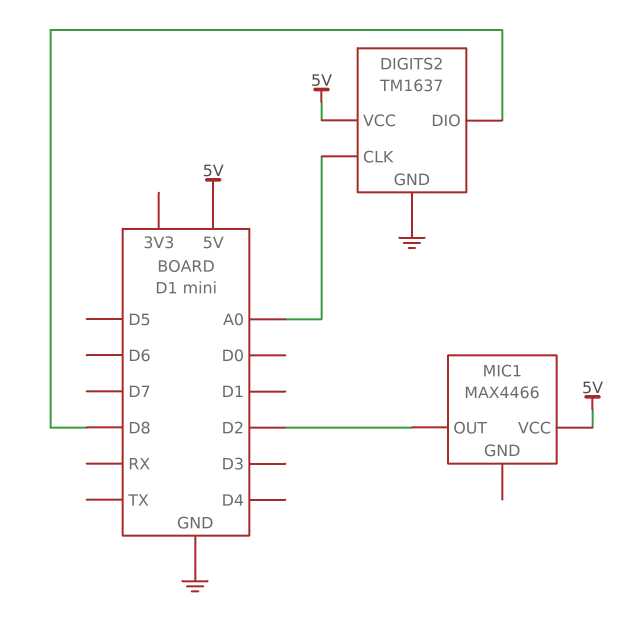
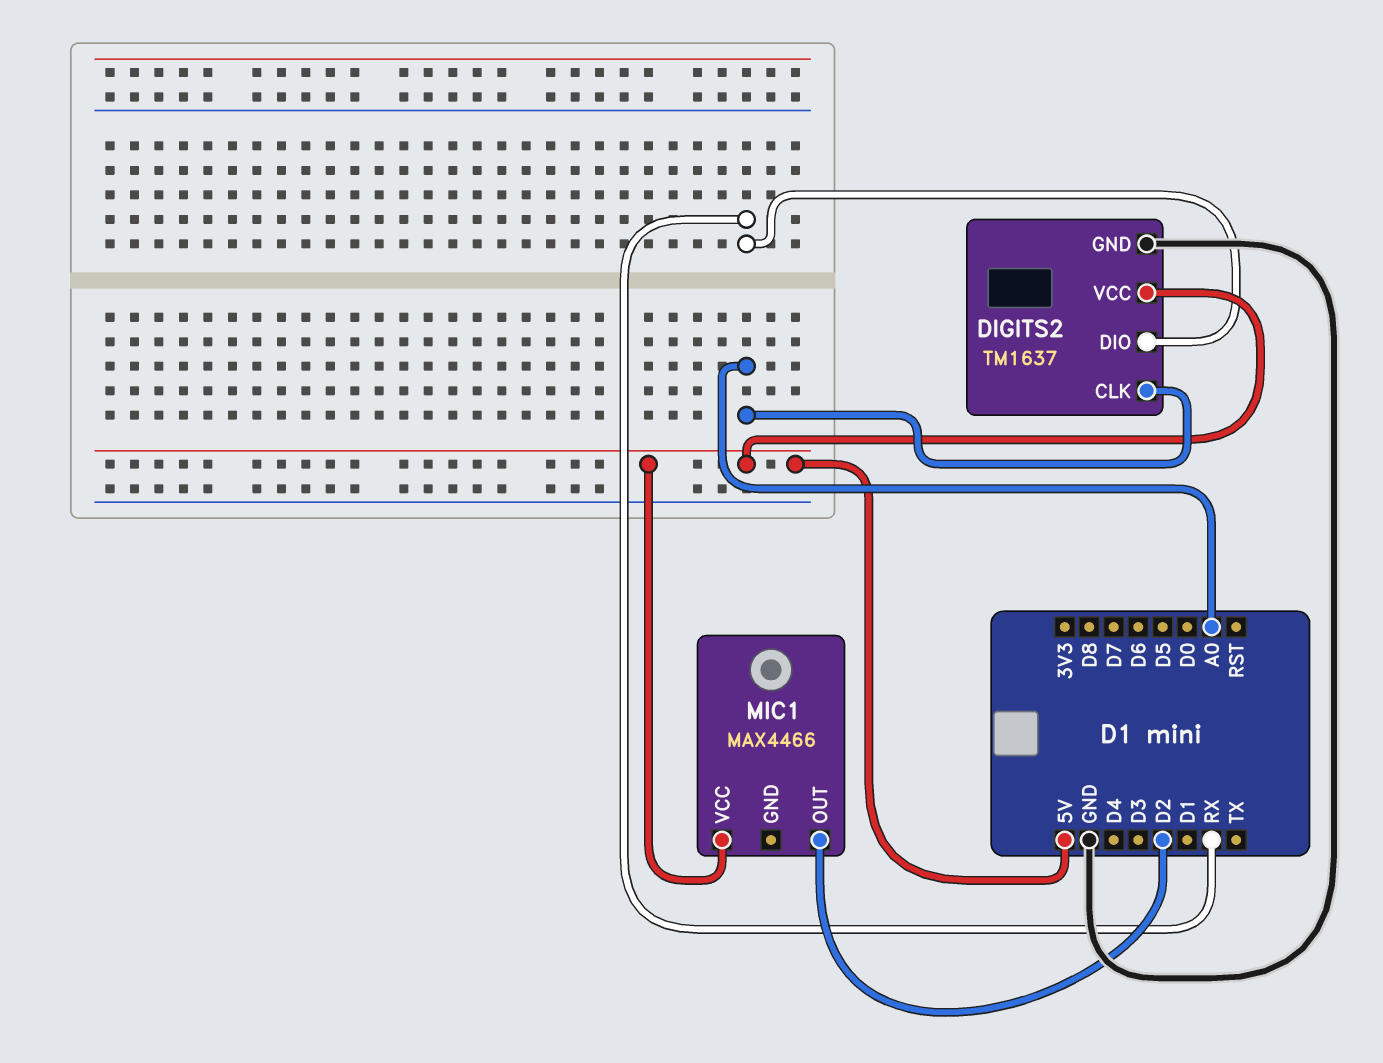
DIGITS2 pin DIO: D8 -> RX

